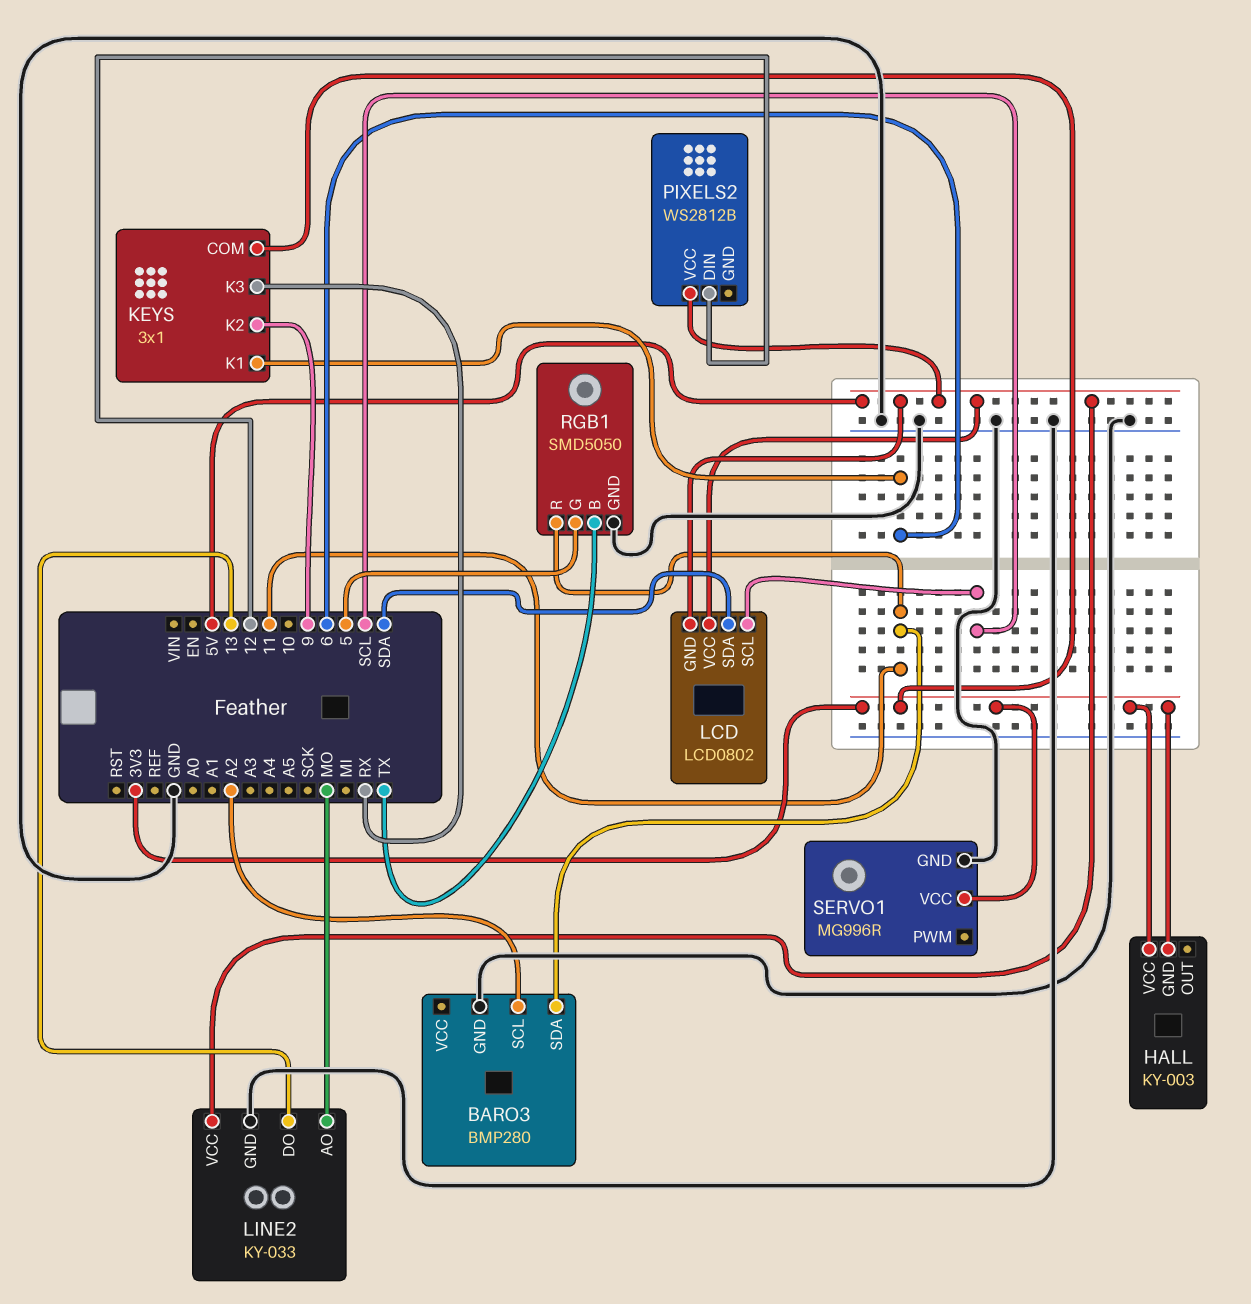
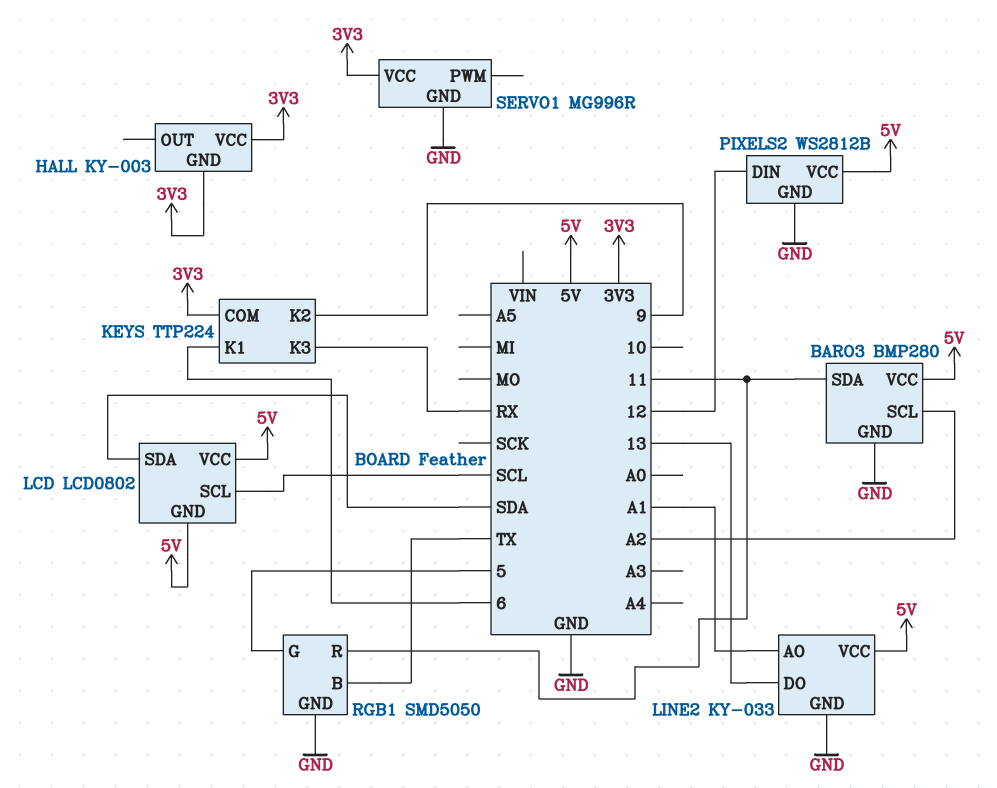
BARO3 pin VCC: none -> 5V
KEYS: 3x1 -> TTP224
LINE2 pin AO: MO -> A1
PIXELS2 pin GND: none -> GND

